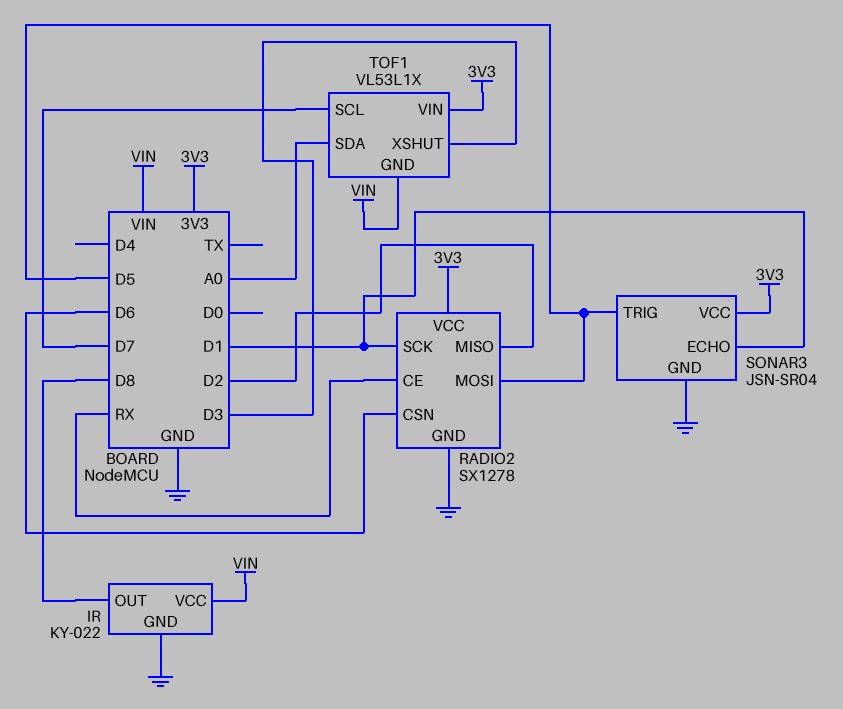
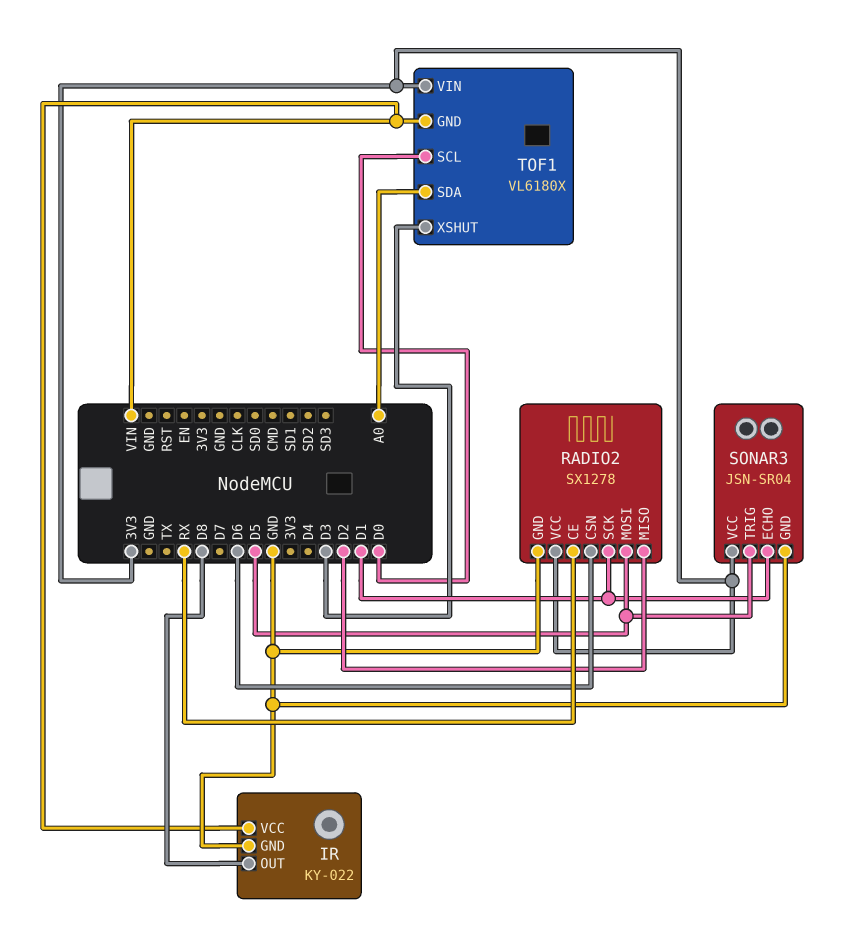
TOF1: VL53L1X -> VL6180X
TOF1 pin SCL: D7 -> D0

